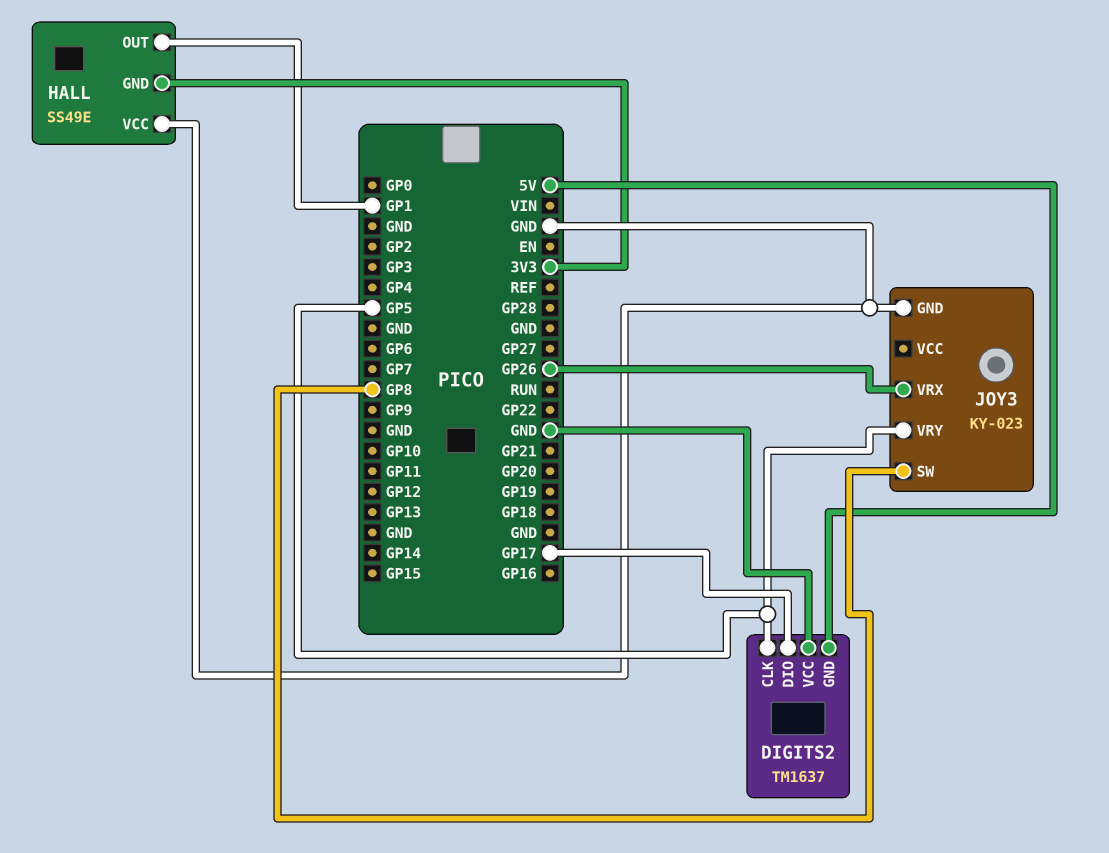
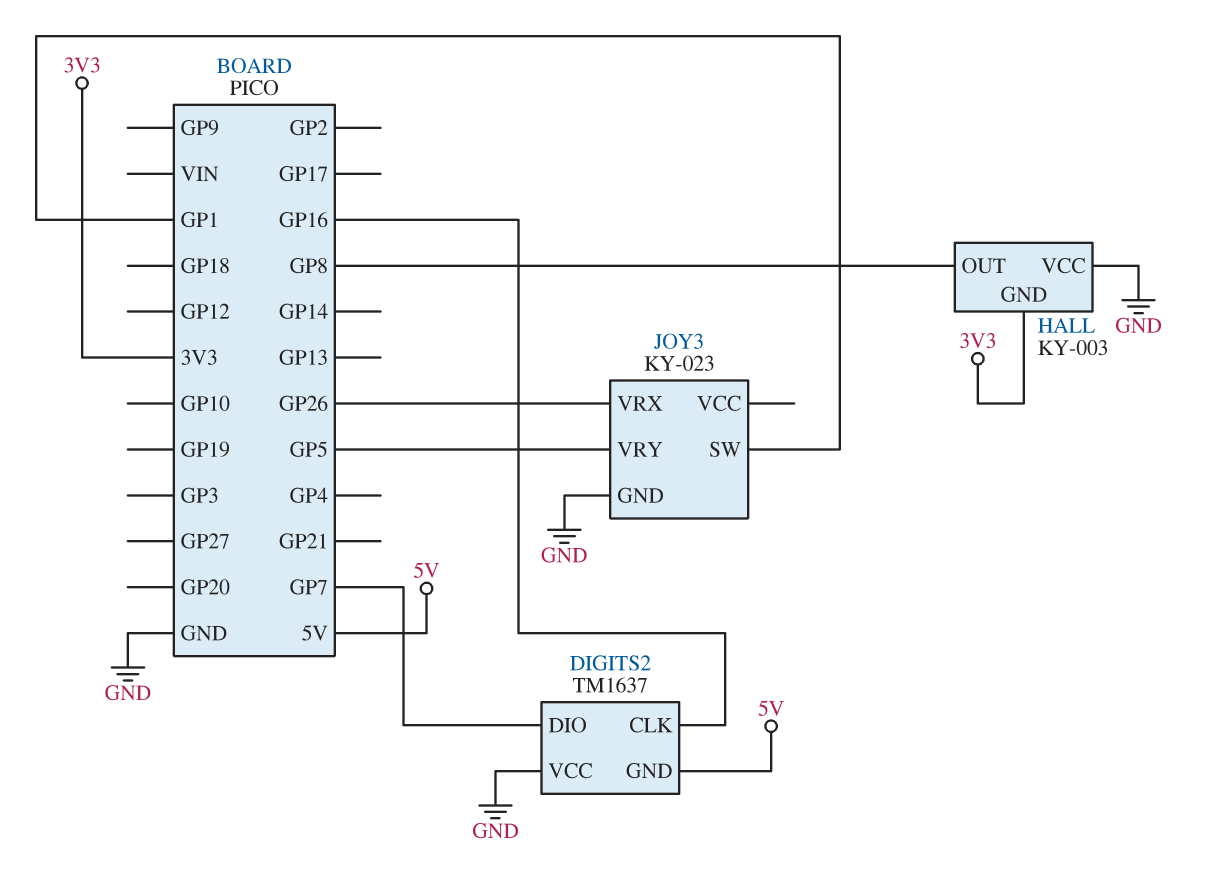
DIGITS2 pin CLK: GP5 -> GP16
DIGITS2 pin DIO: GP17 -> GP7
HALL: SS49E -> KY-003
HALL pin OUT: GP1 -> GP8
JOY3 pin SW: GP8 -> GP1

